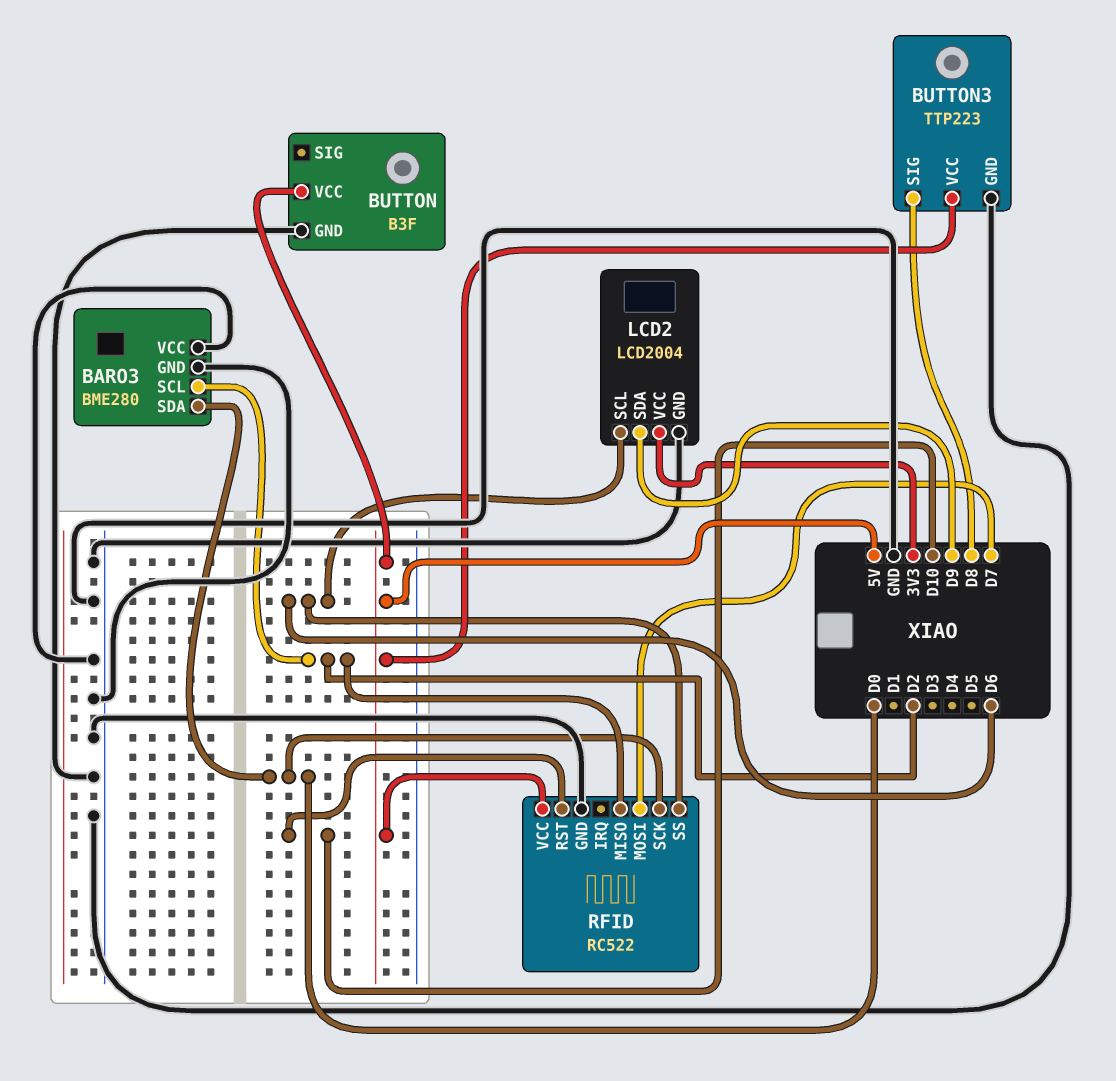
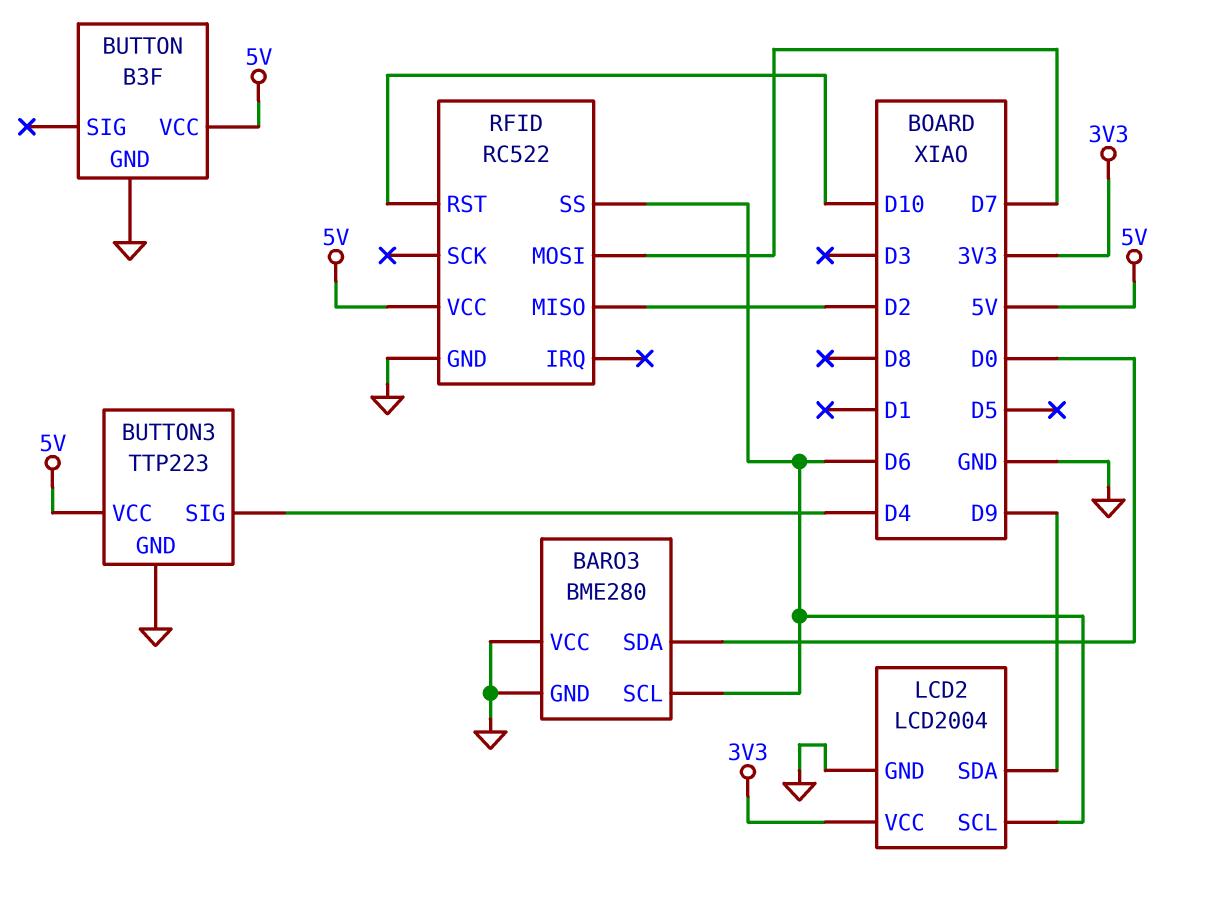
BARO3 pin SCL: D2 -> D6
BUTTON3 pin SIG: D8 -> D4
RFID pin SCK: D0 -> none

